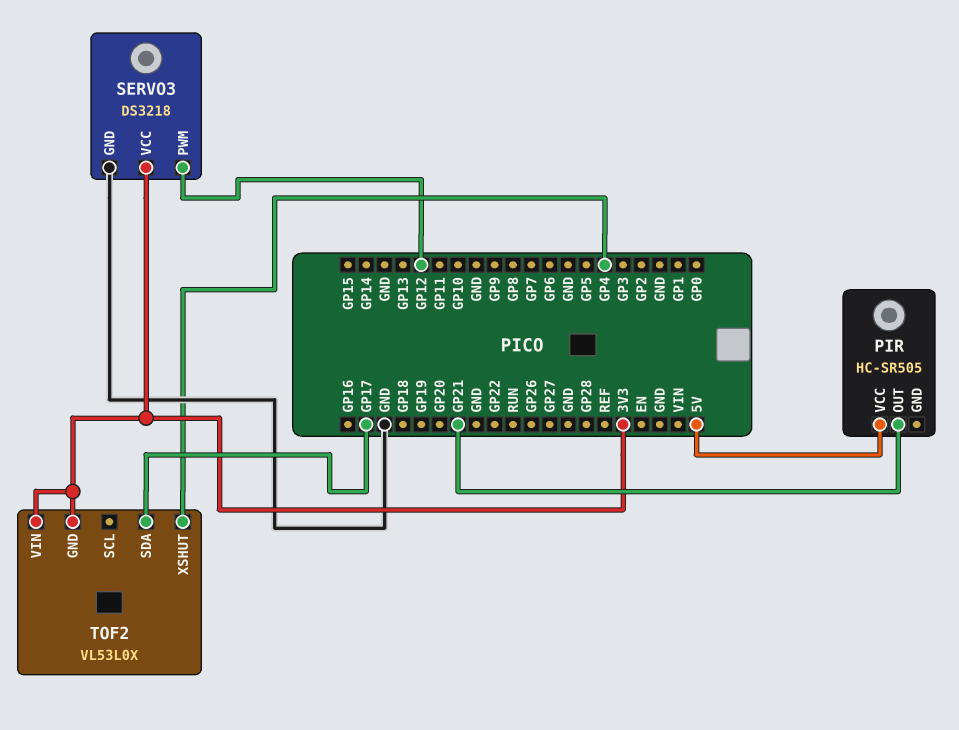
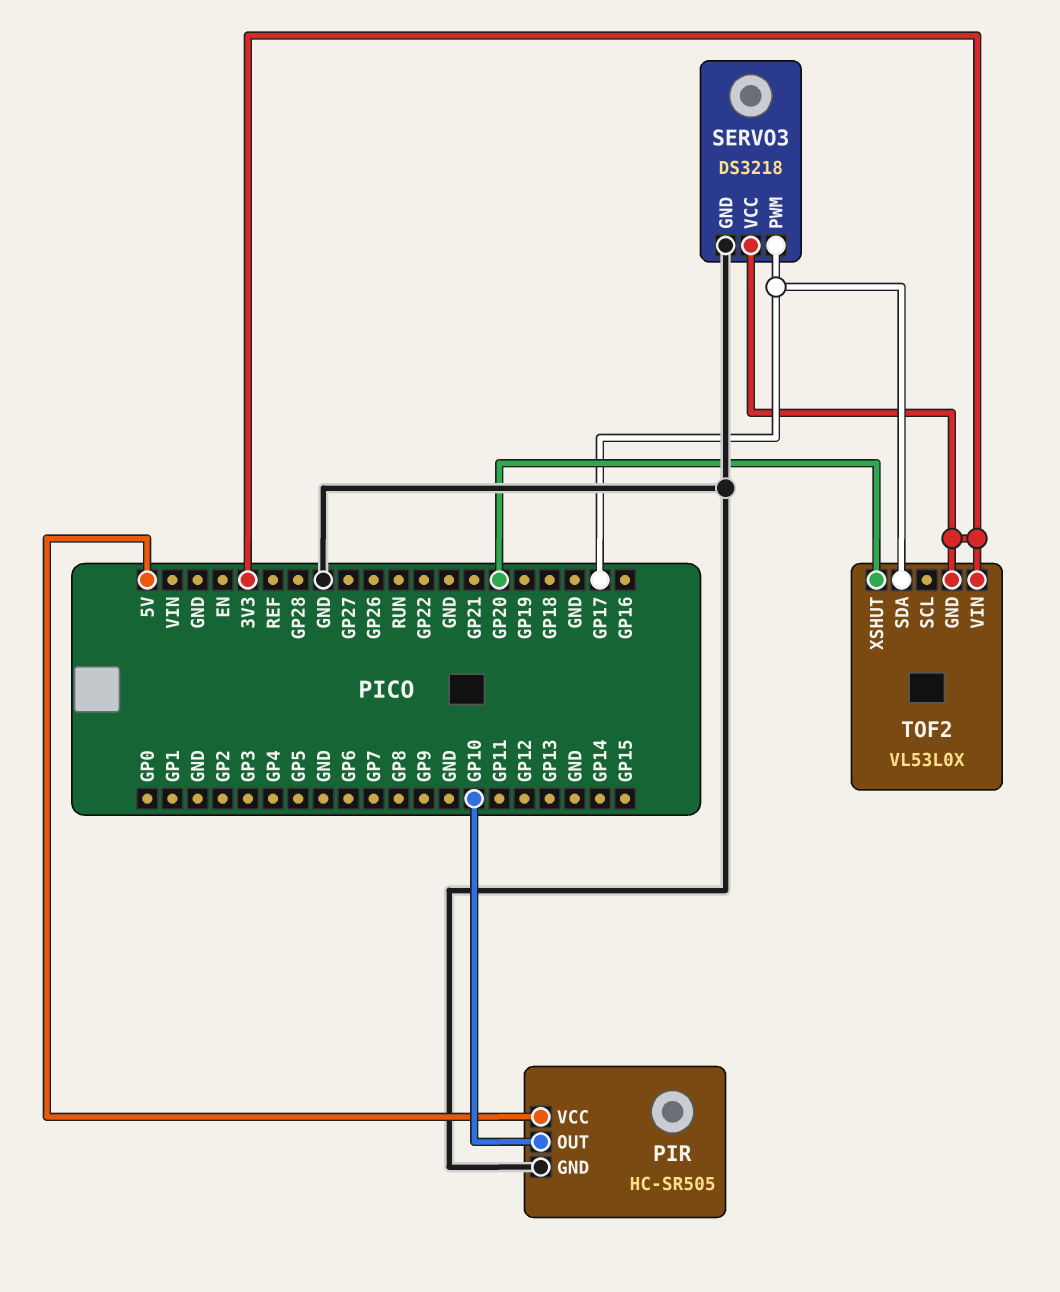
PIR pin GND: none -> GND
PIR pin OUT: GP21 -> GP10
SERVO3 pin PWM: GP12 -> GP17
TOF2 pin XSHUT: GP4 -> GP20

